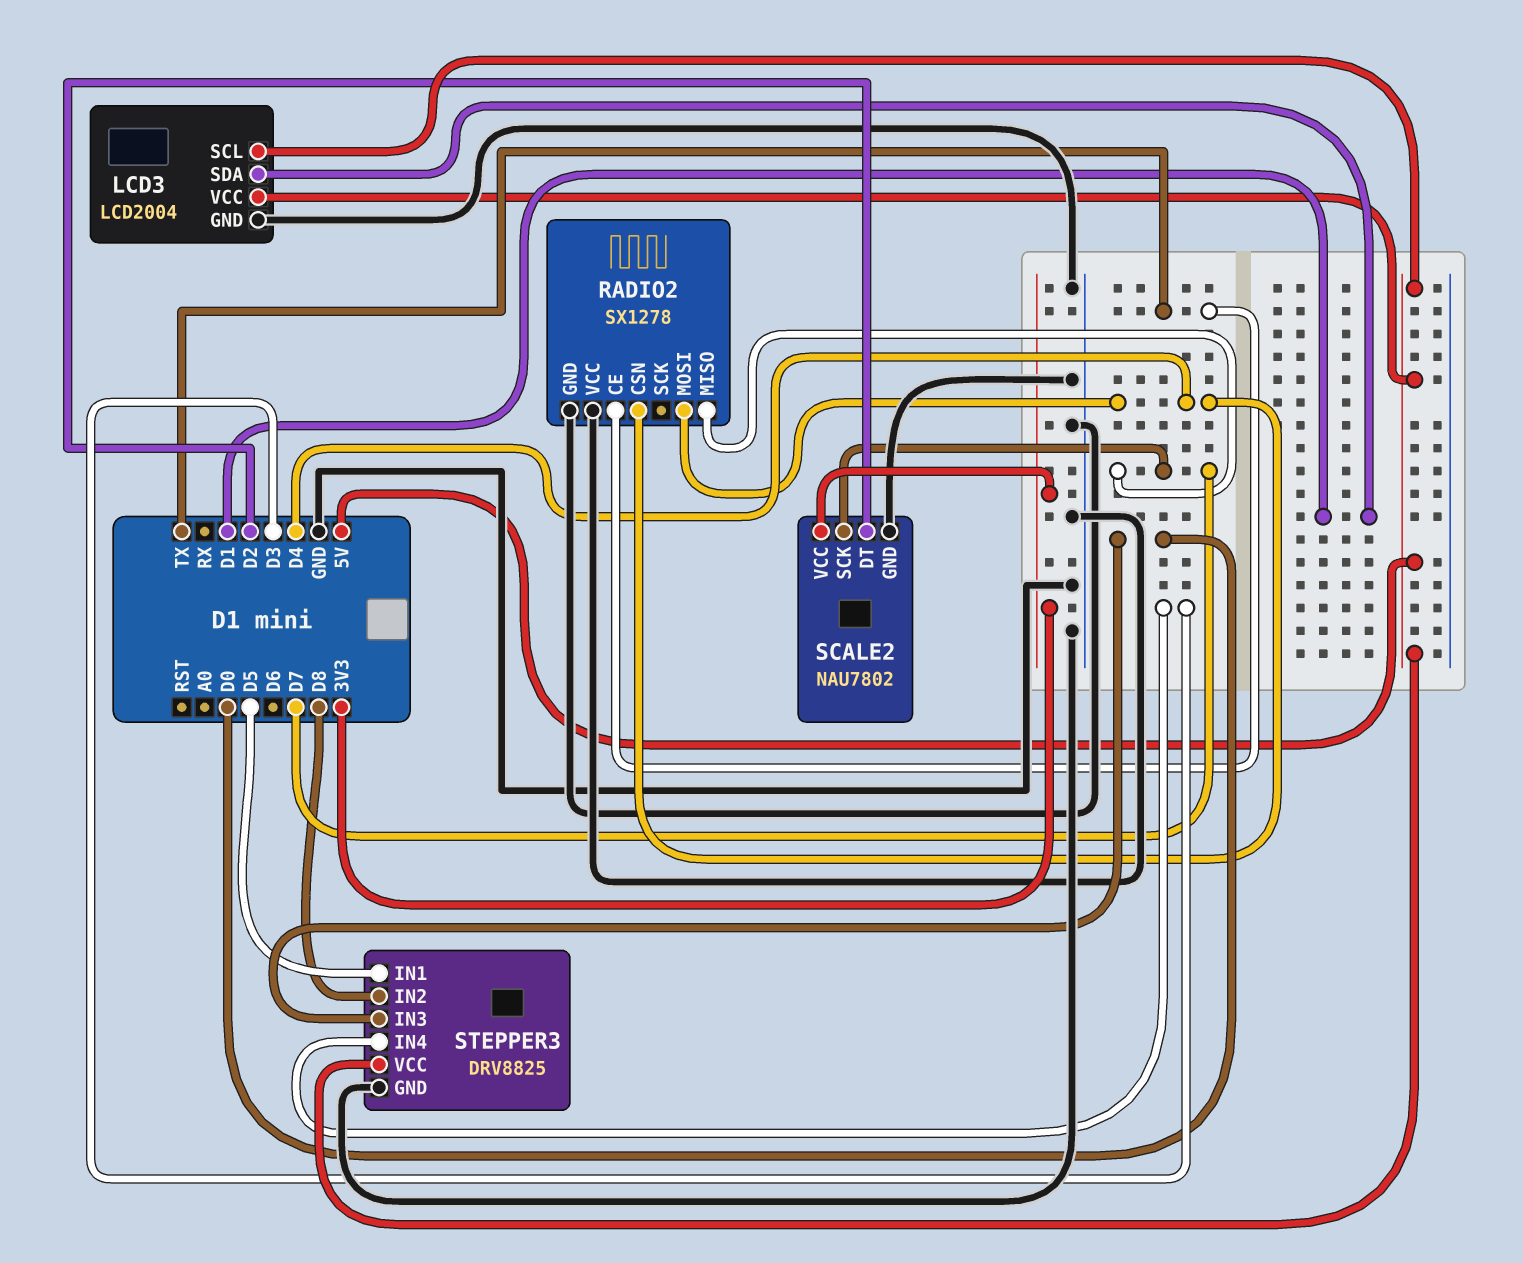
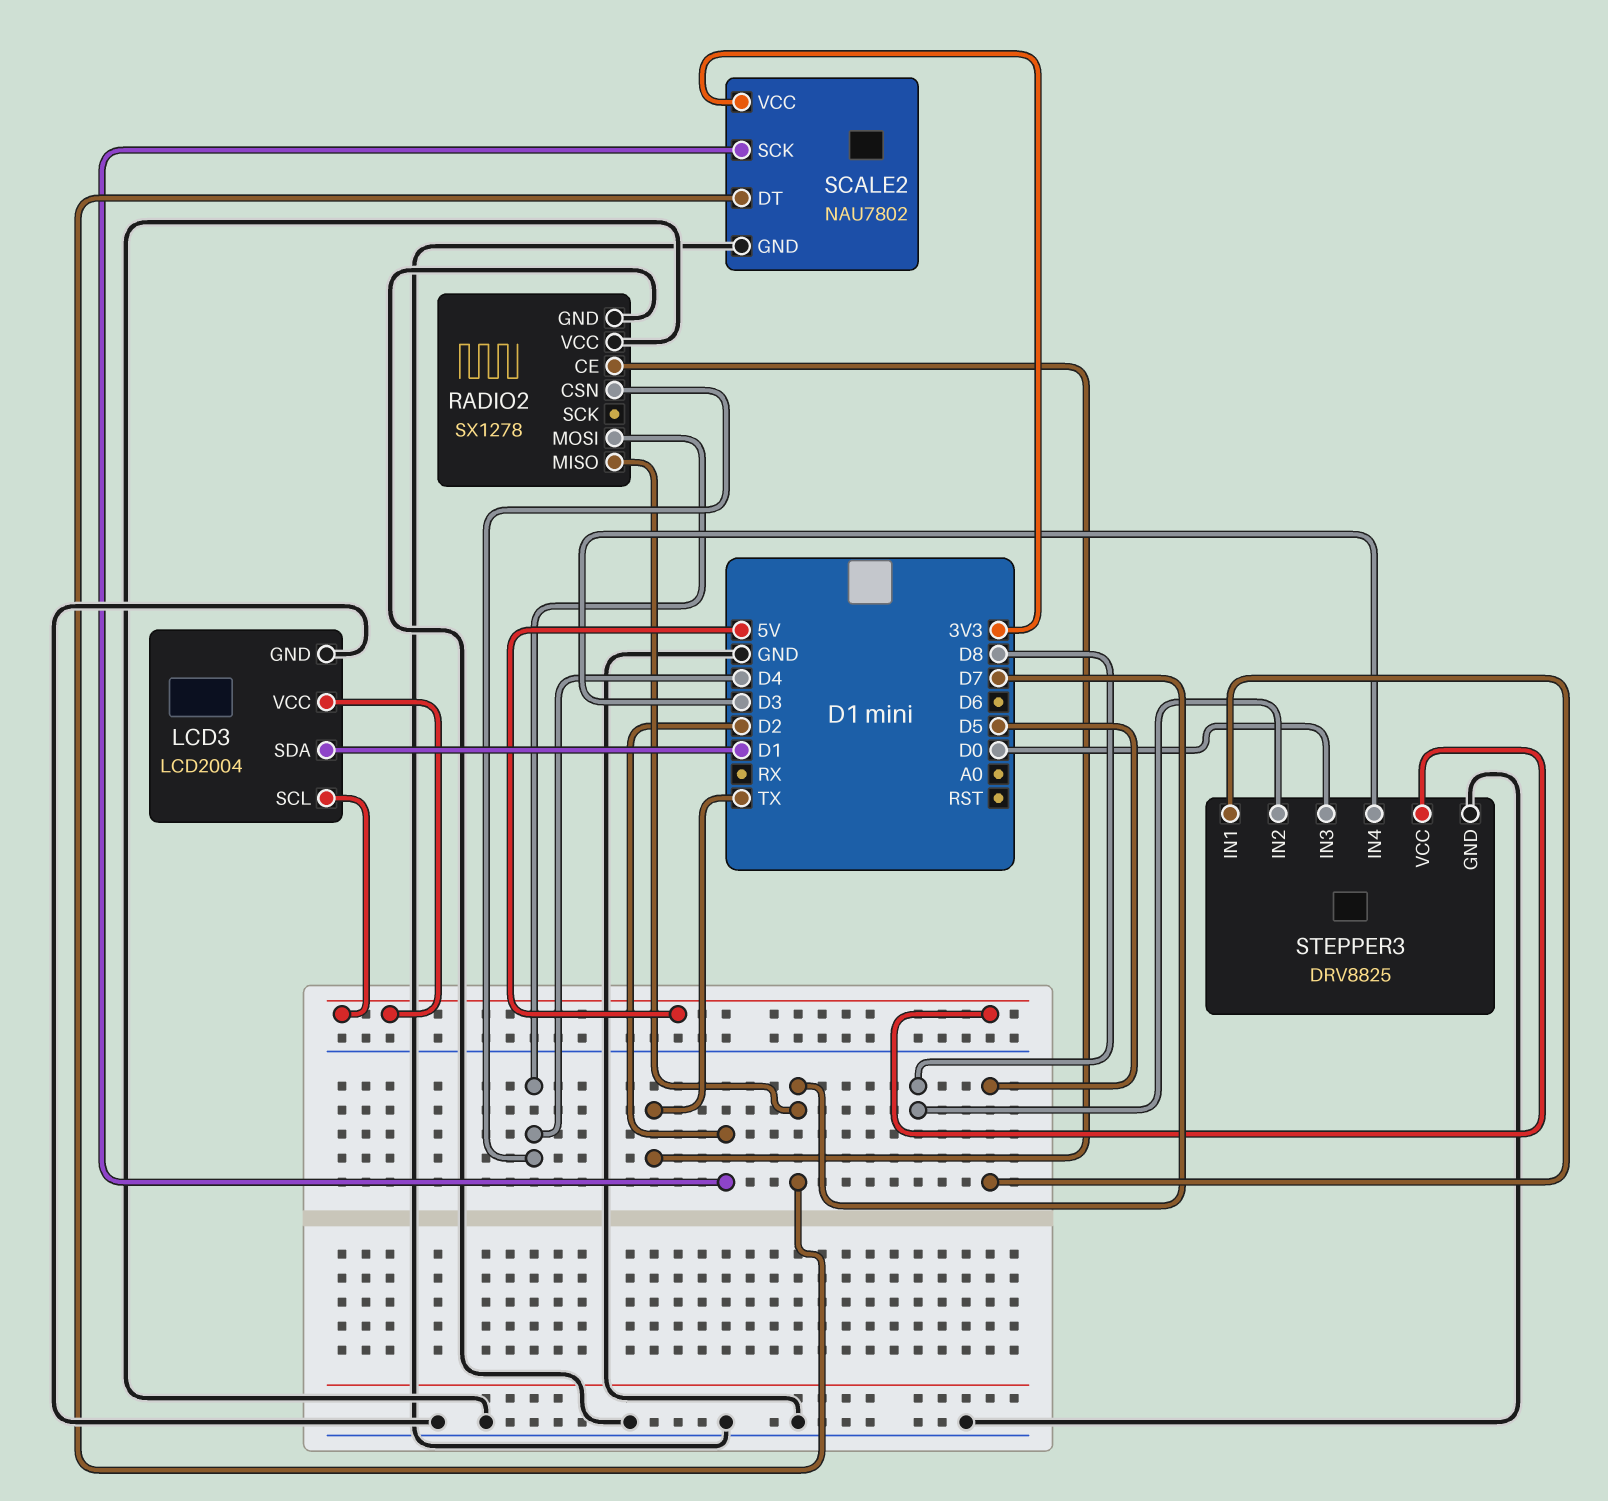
SCALE2 pin DT: D2 -> D7
SCALE2 pin SCK: D7 -> D2

